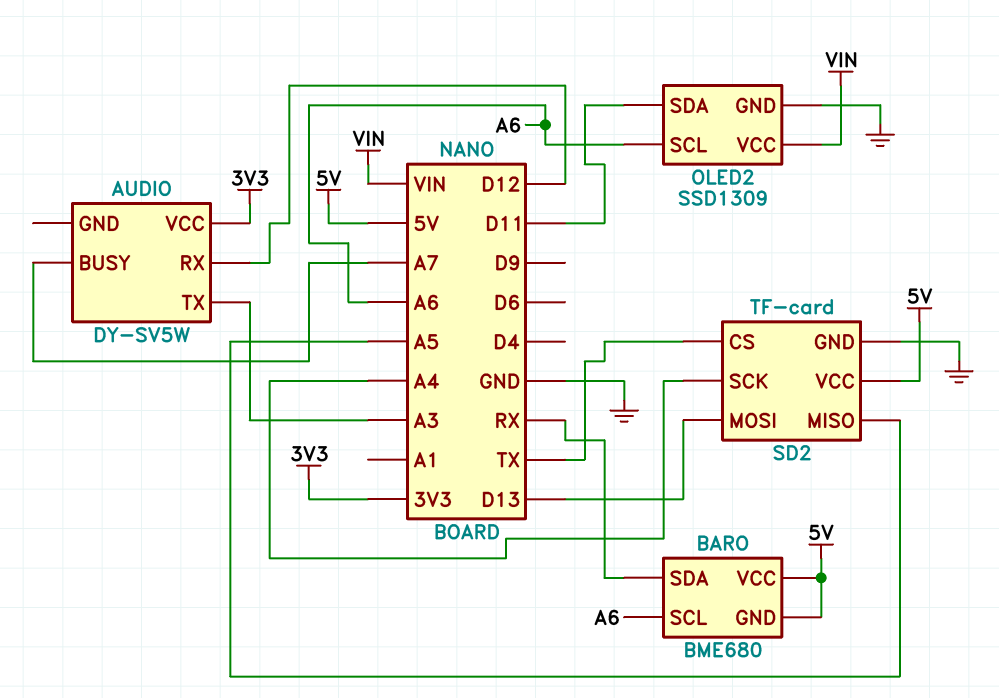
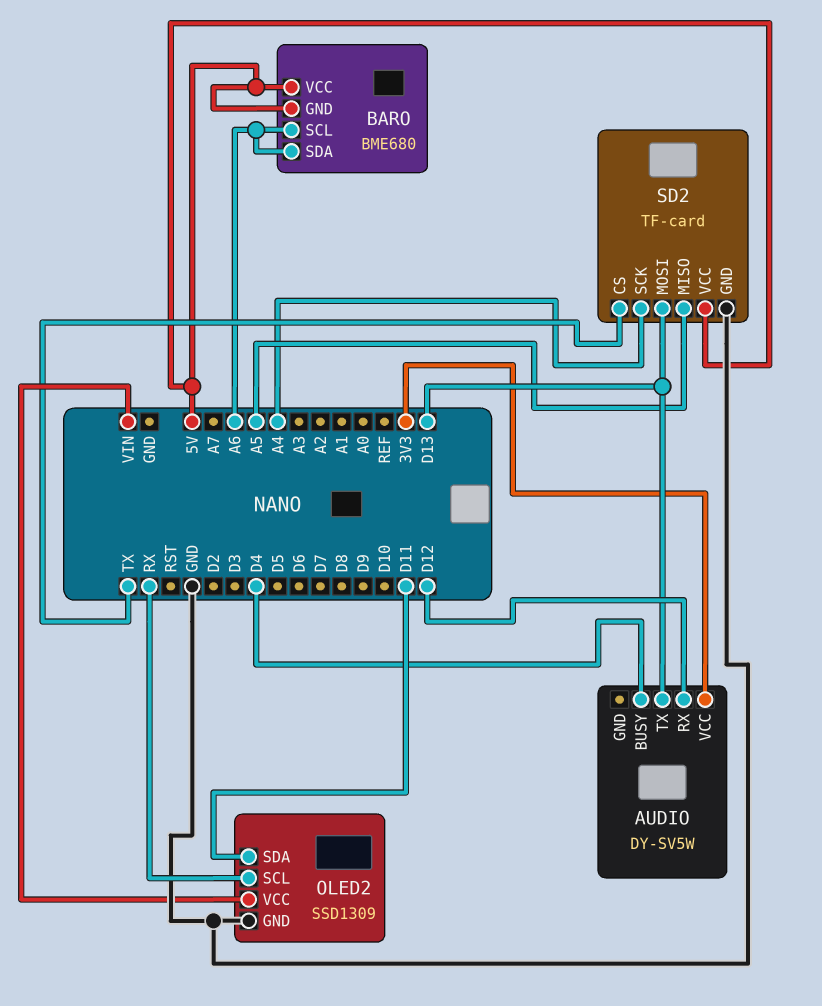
AUDIO pin BUSY: A7 -> D4
AUDIO pin TX: A3 -> D13
BARO pin SDA: RX -> A6
OLED2 pin SCL: A6 -> RX

